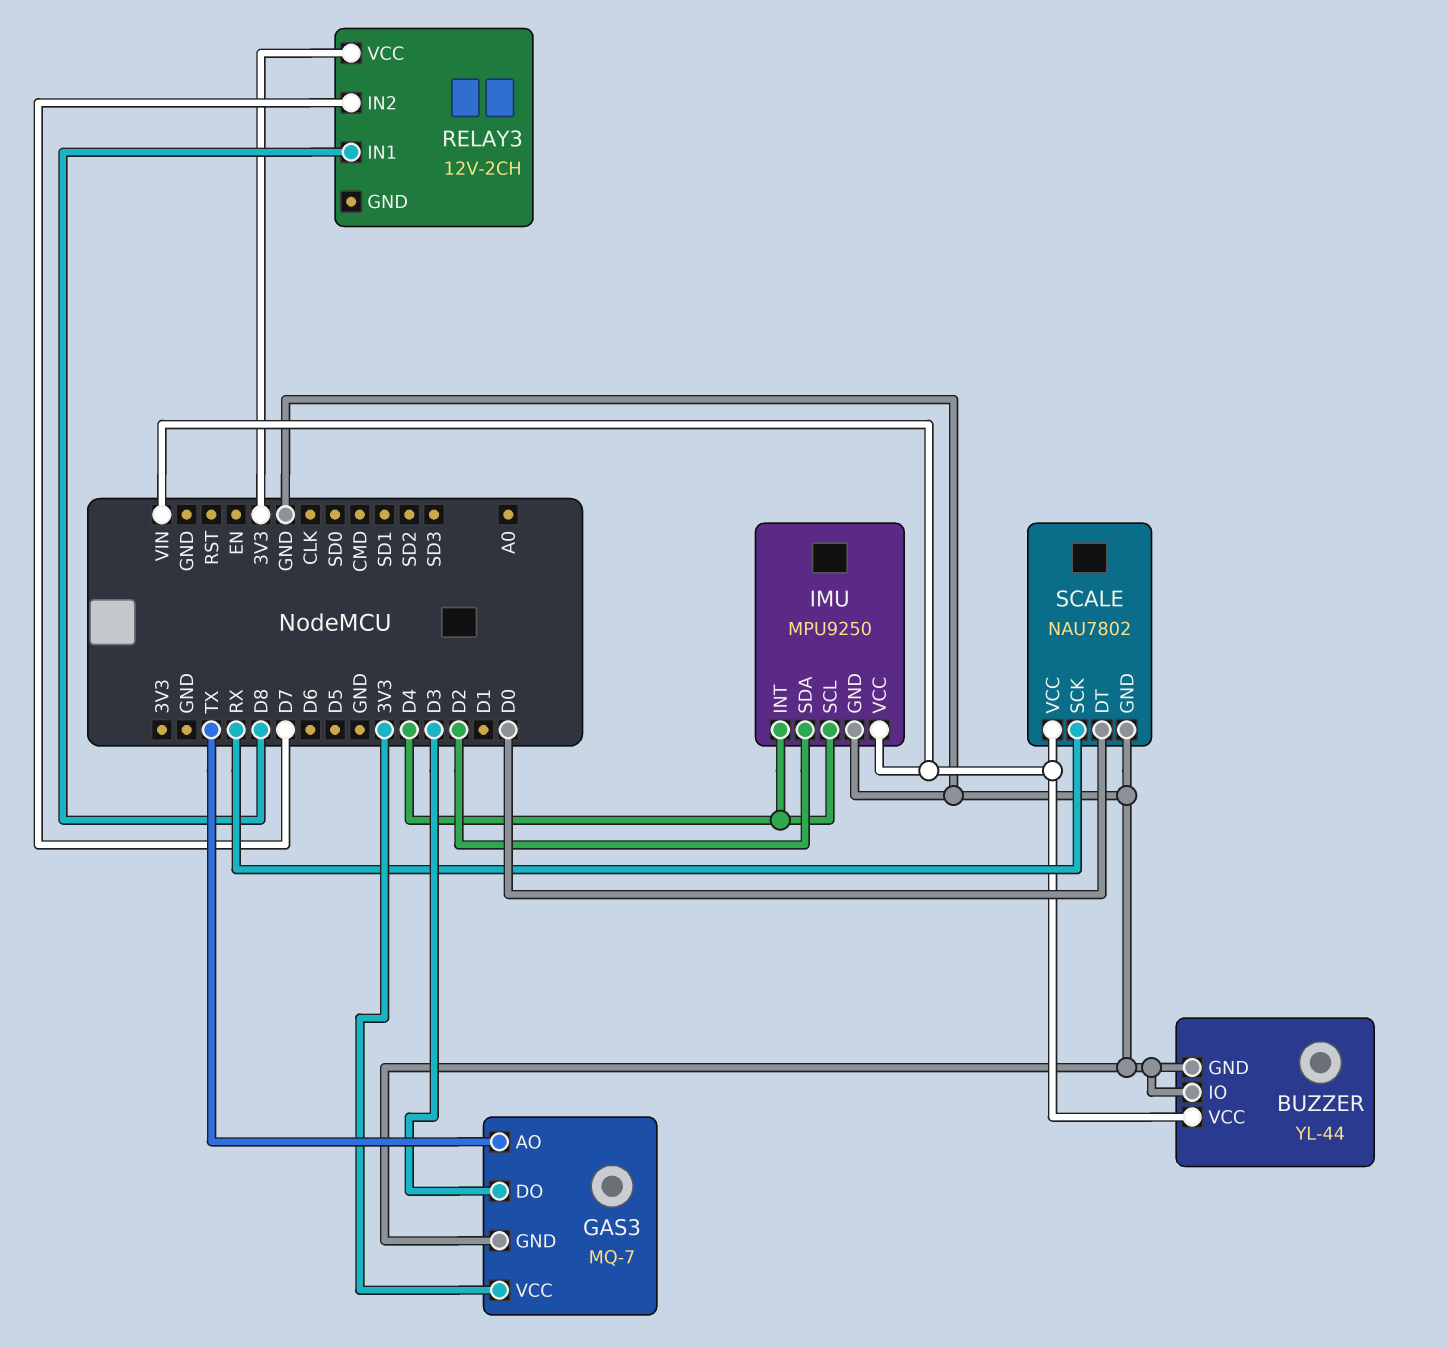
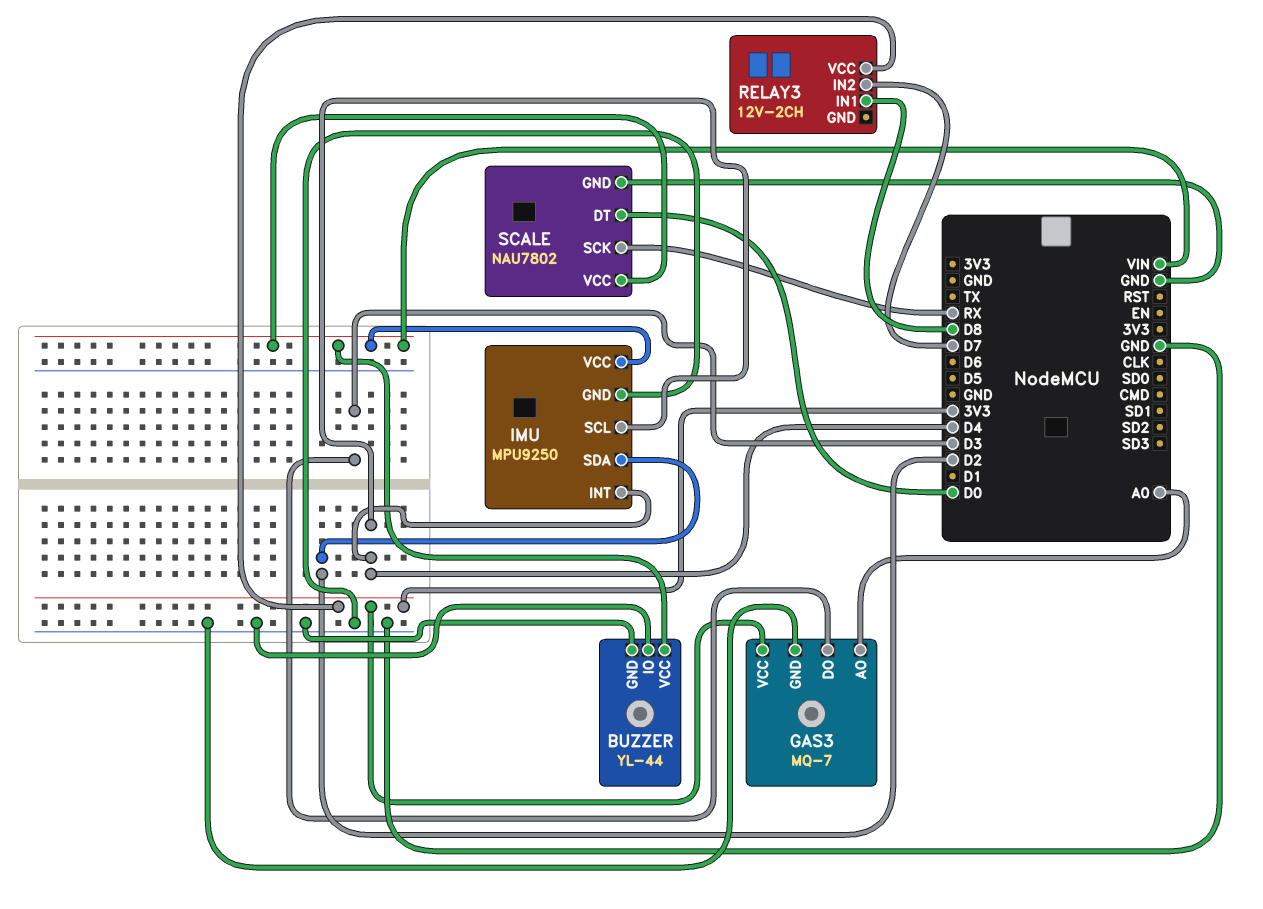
GAS3 pin AO: TX -> A0

